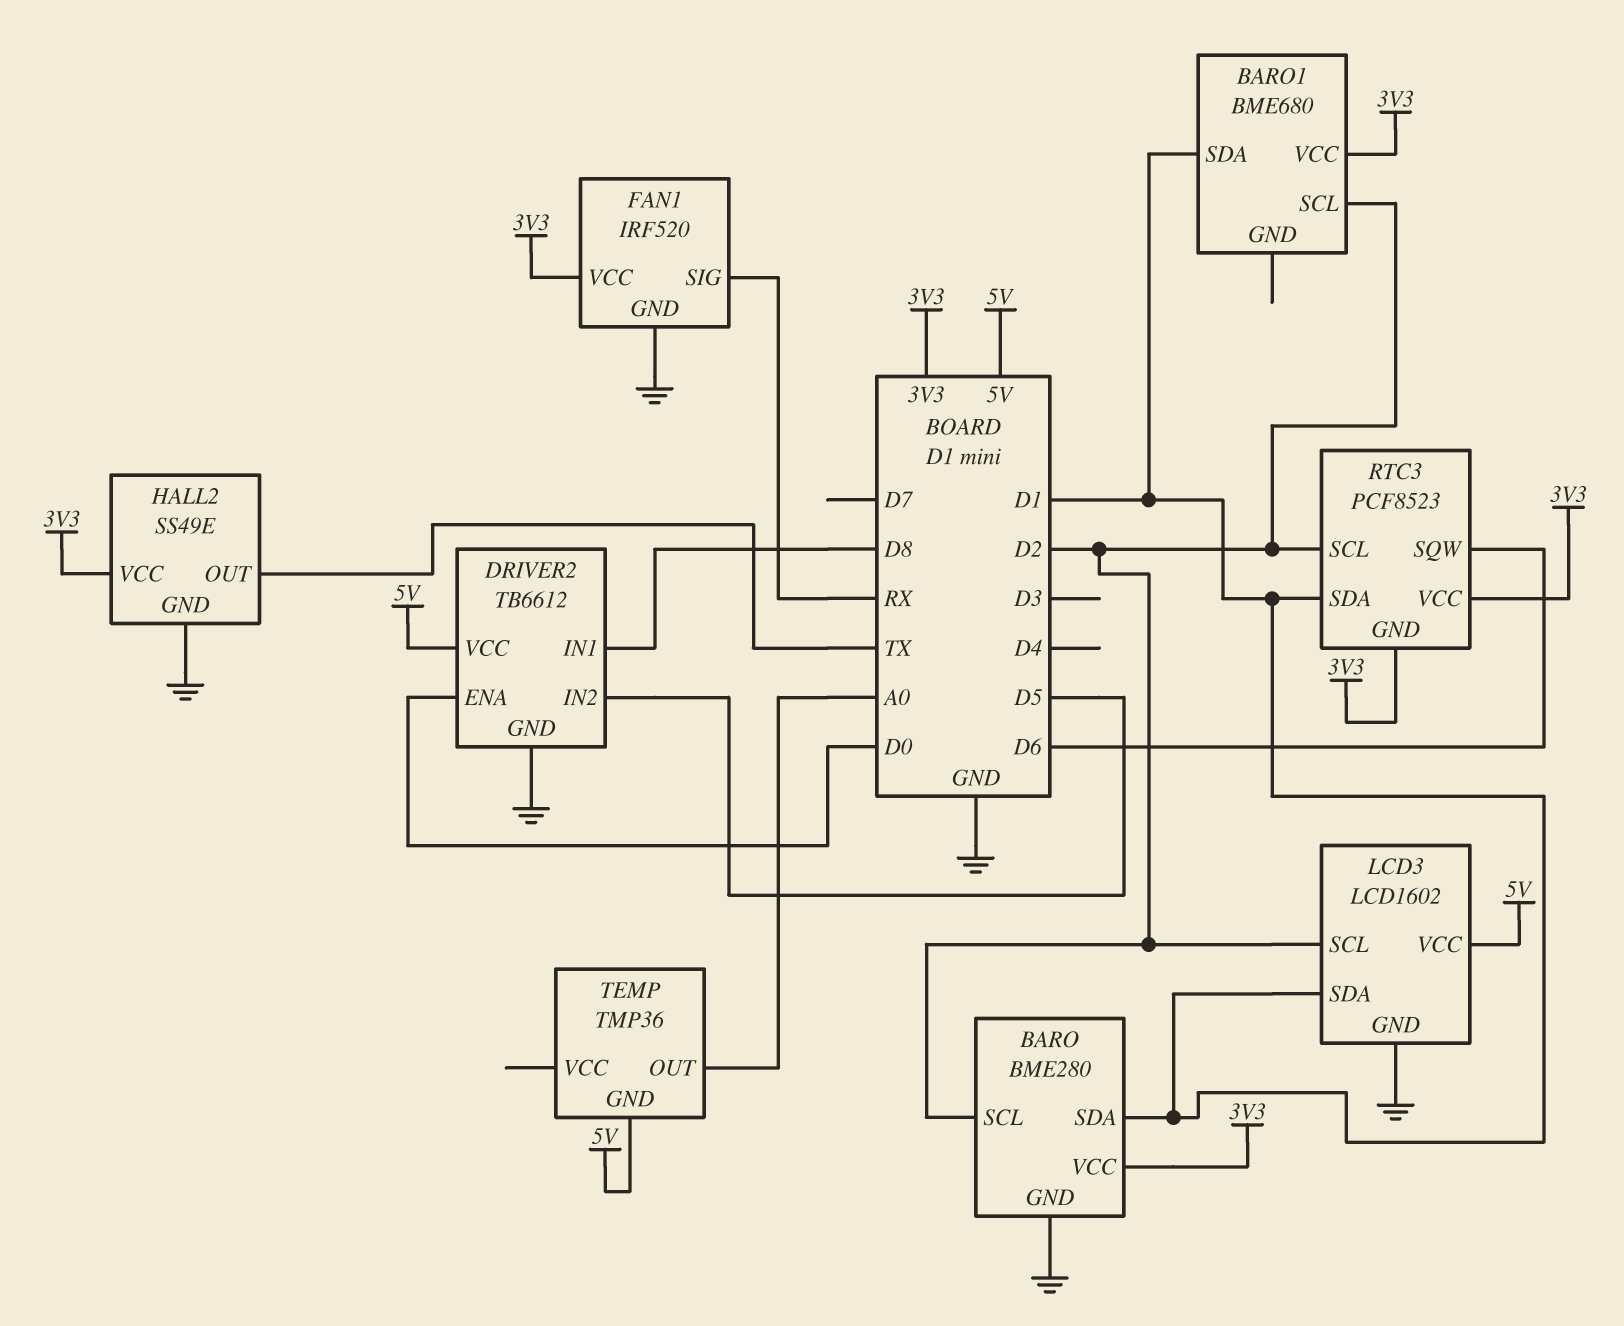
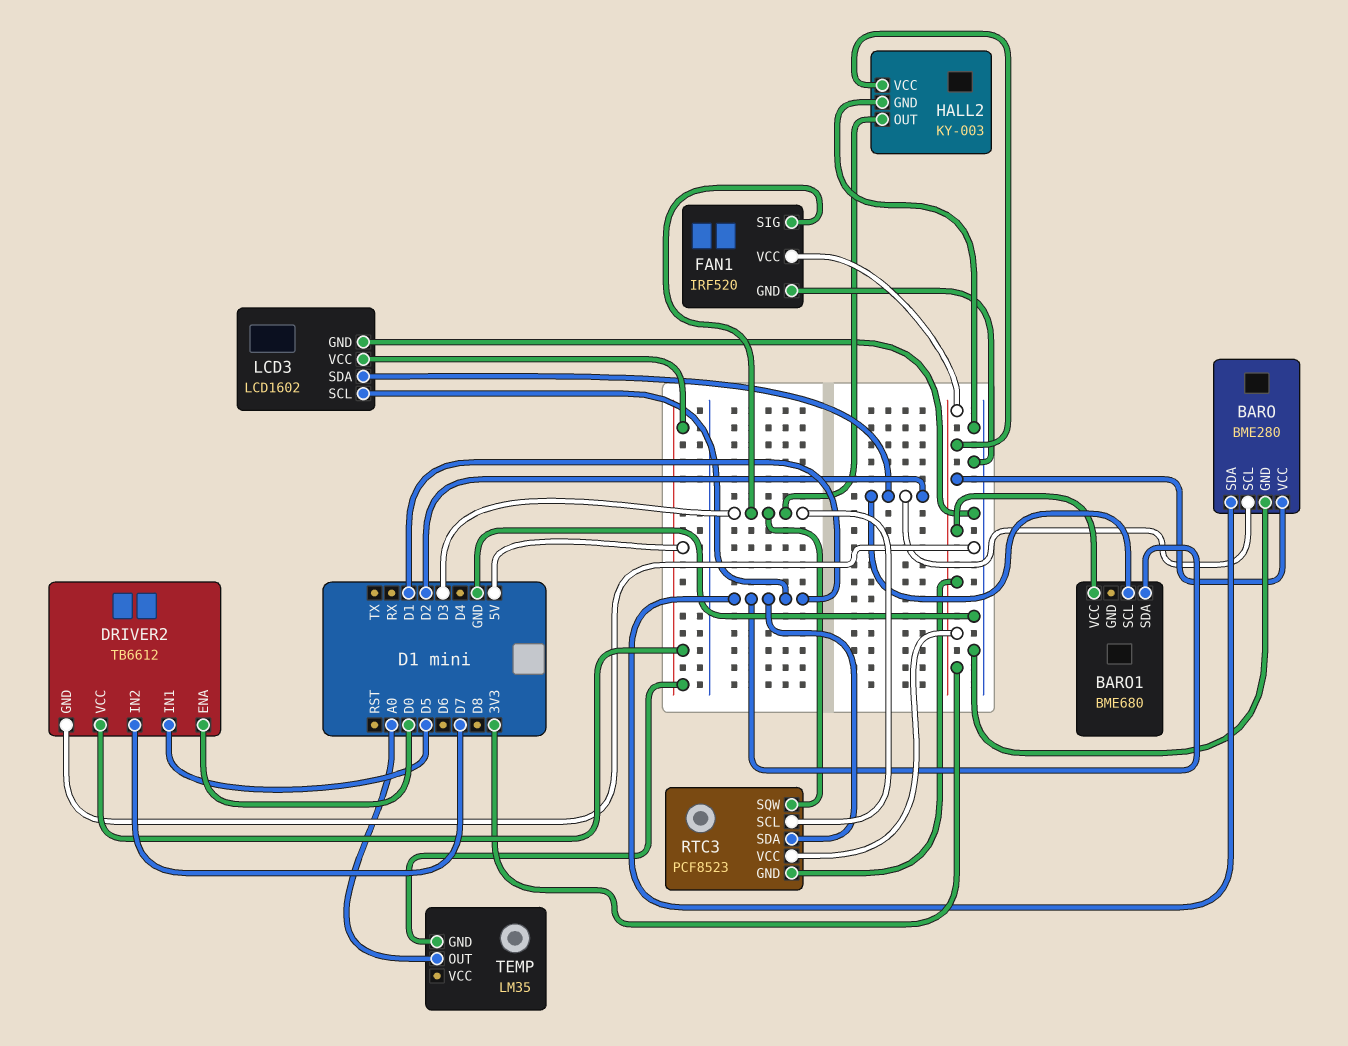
DRIVER2 pin IN1: D8 -> D5
DRIVER2 pin IN2: D5 -> D7
FAN1 pin SIG: RX -> D3
HALL2: SS49E -> KY-003
HALL2 pin OUT: TX -> D3
LCD3 pin SCL: D2 -> D1
LCD3 pin SDA: D1 -> D2
RTC3 pin SCL: D2 -> D3
RTC3 pin SQW: D6 -> D3
TEMP: TMP36 -> LM35

